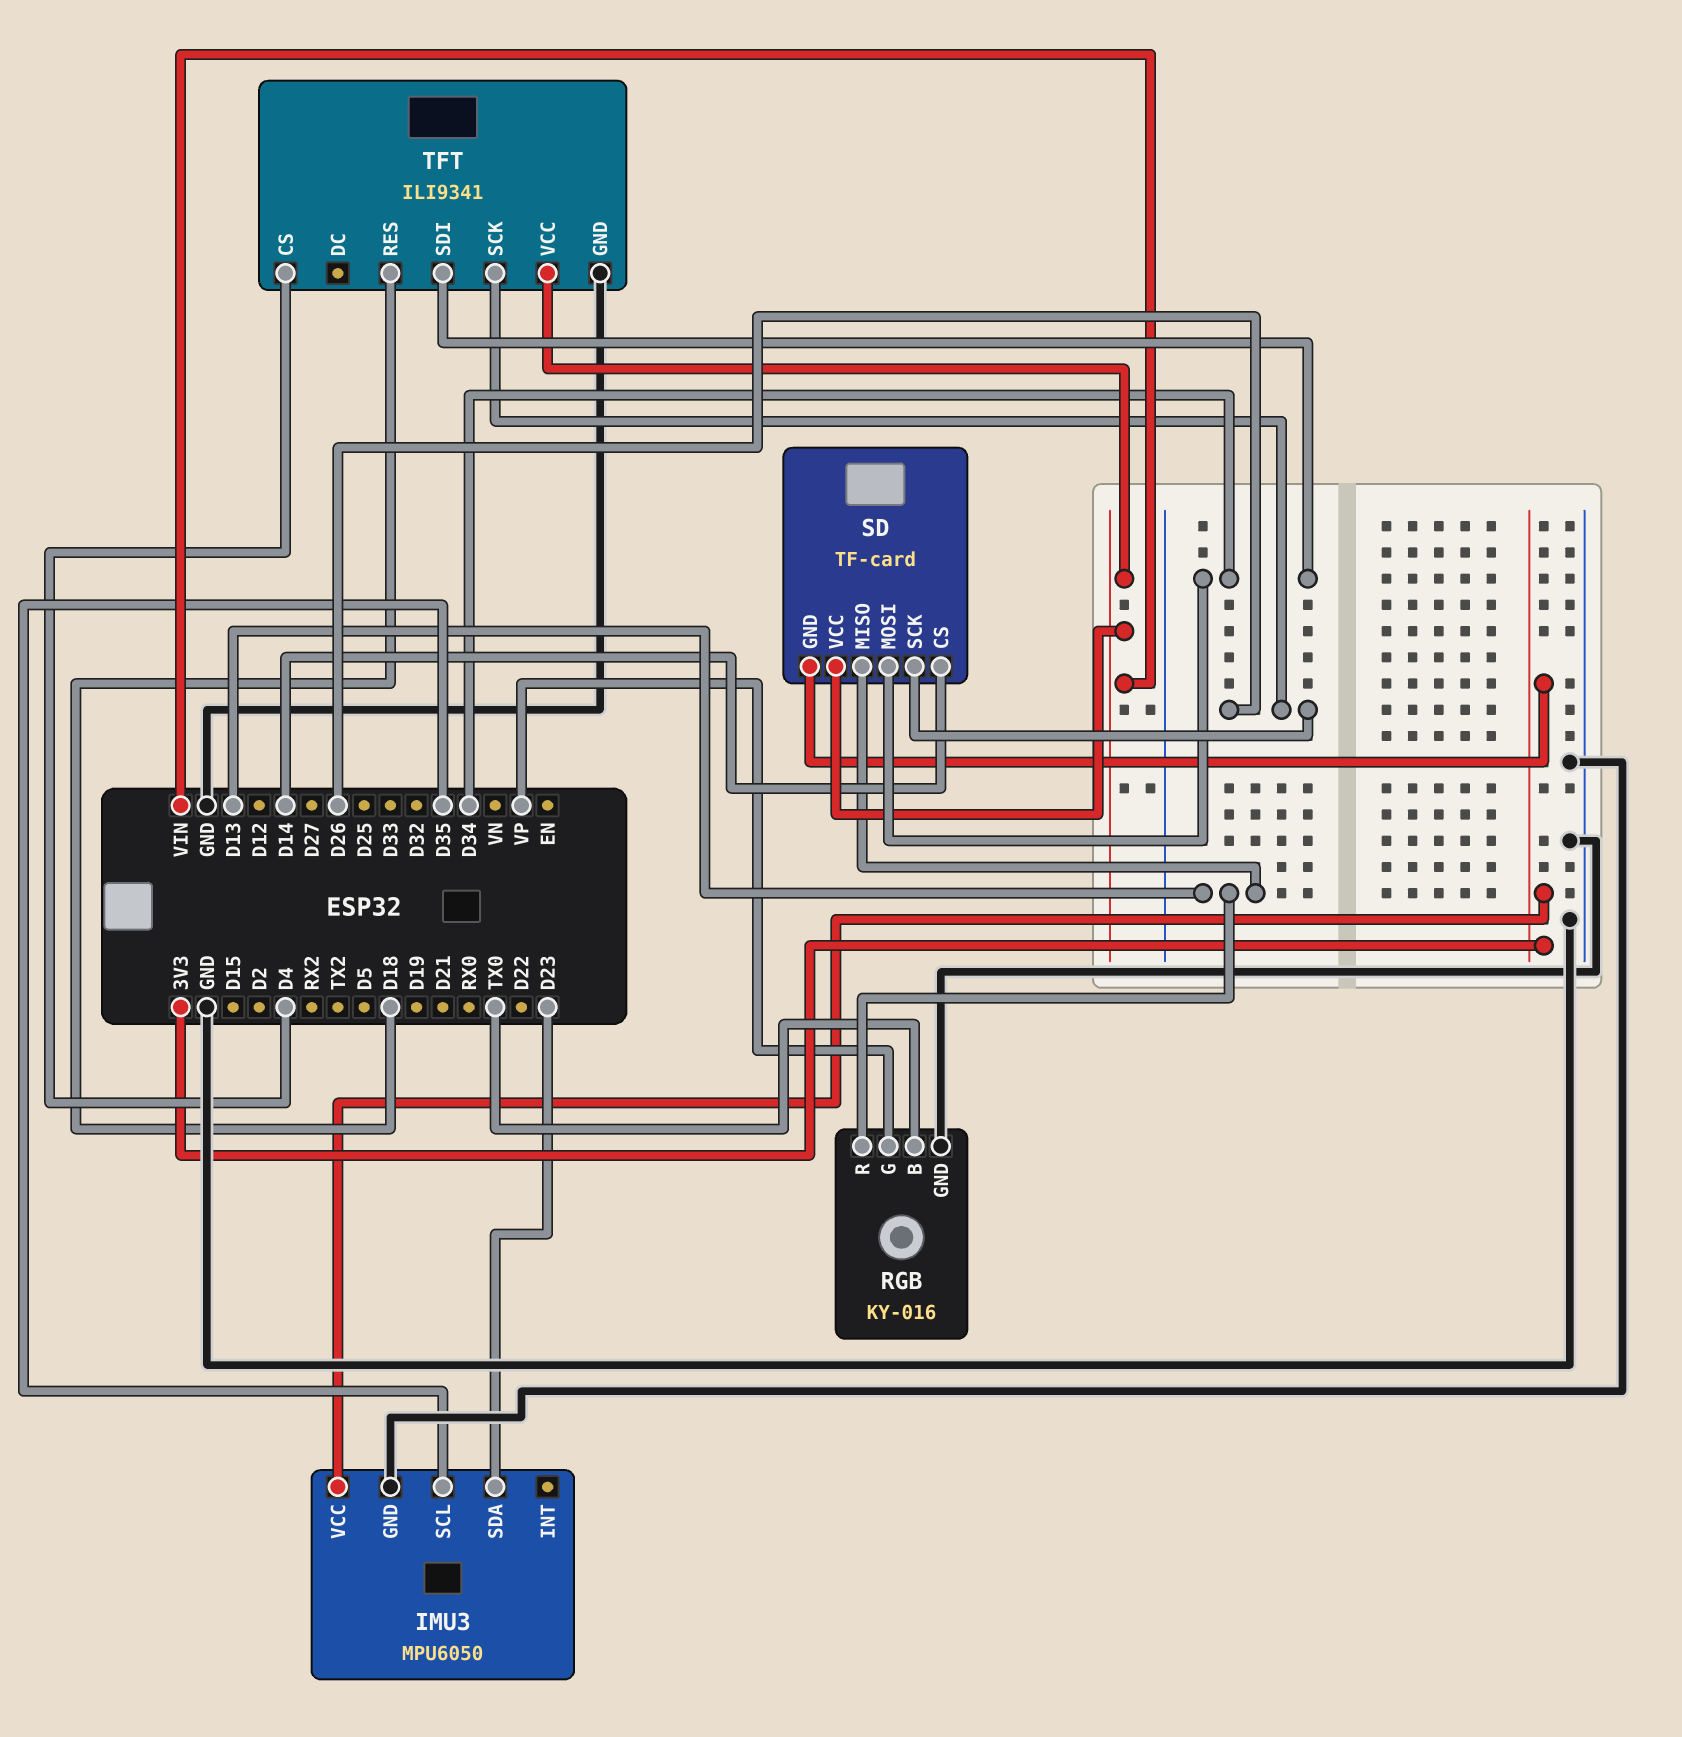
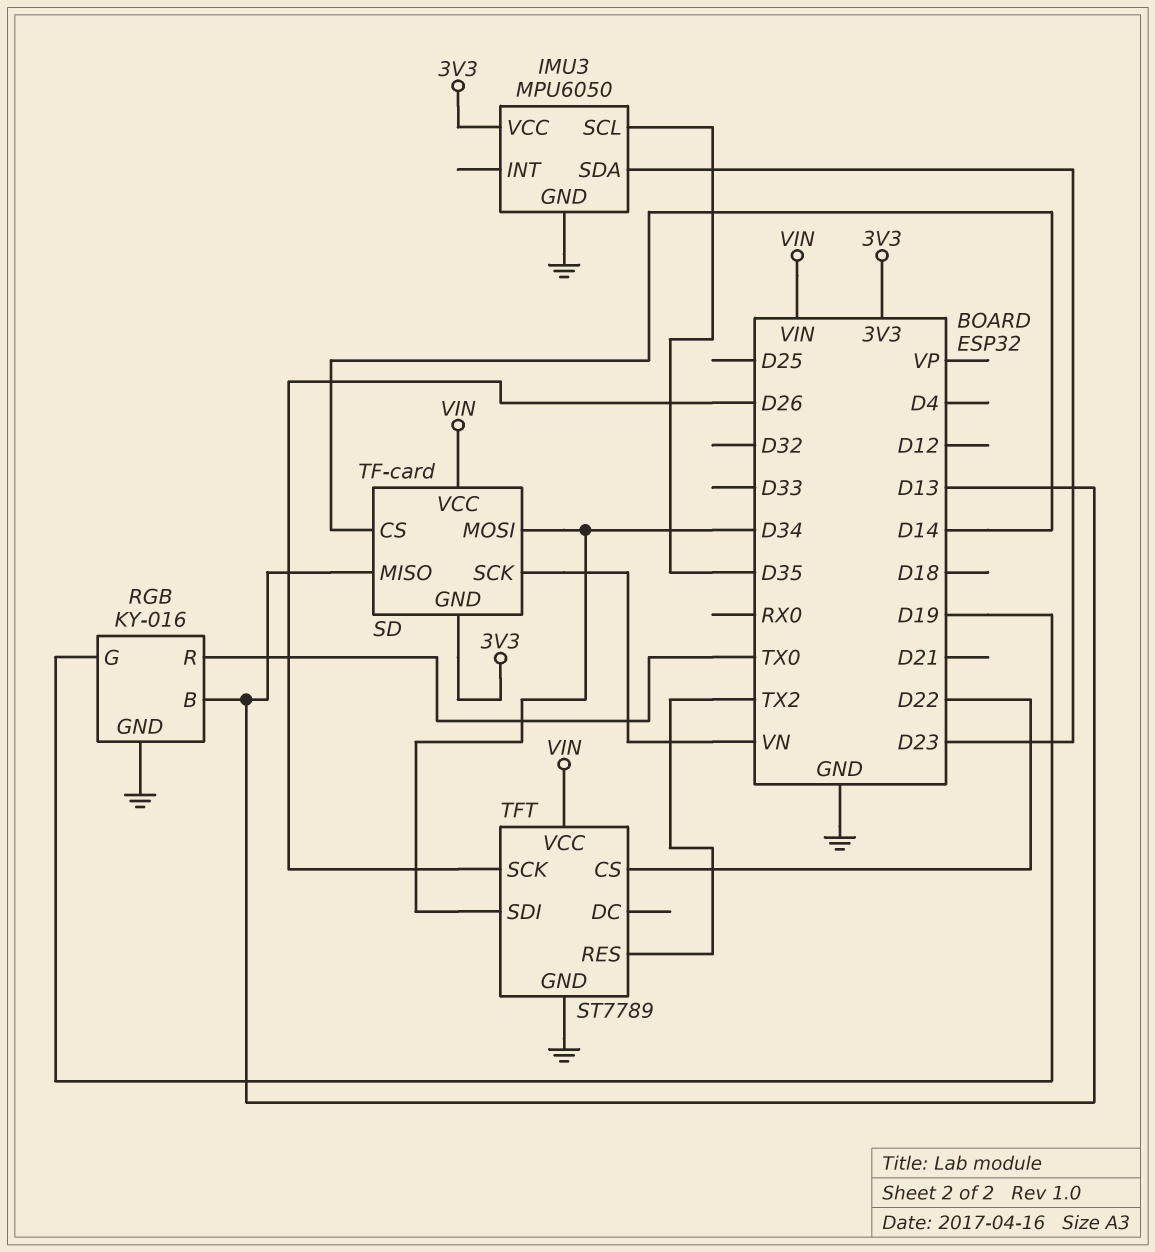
RGB pin B: TX0 -> D13
RGB pin G: VP -> D19
RGB pin R: D13 -> TX0
SD pin SCK: D26 -> VN
TFT: ILI9341 -> ST7789
TFT pin CS: D4 -> D22
TFT pin RES: D18 -> TX2

